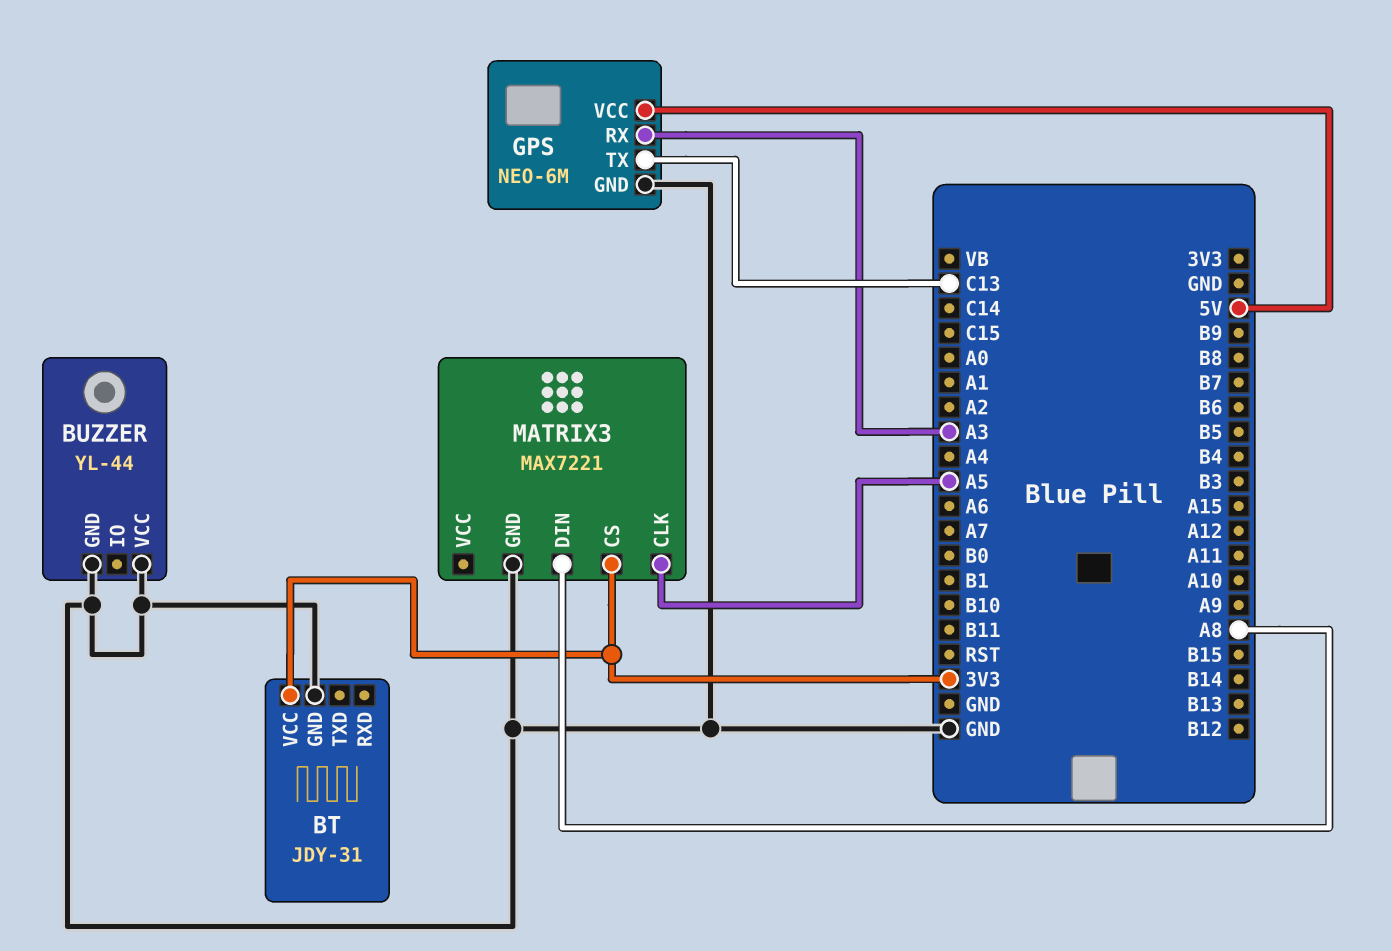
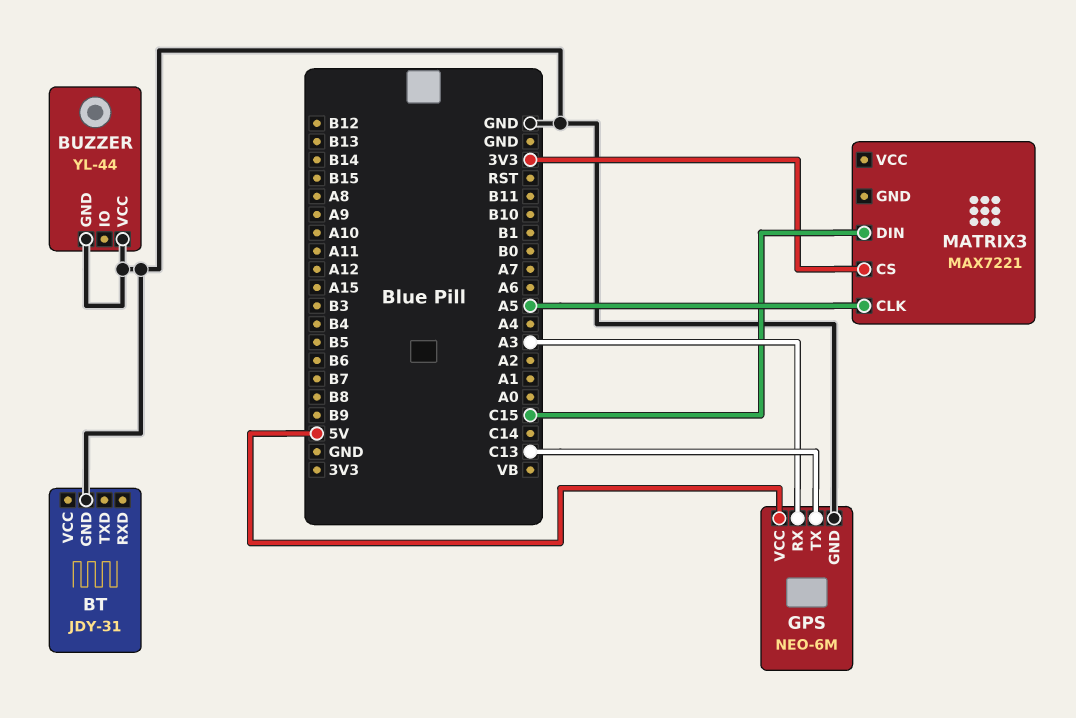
BT pin VCC: 3V3 -> none
MATRIX3 pin DIN: A8 -> C15
MATRIX3 pin GND: GND -> none

